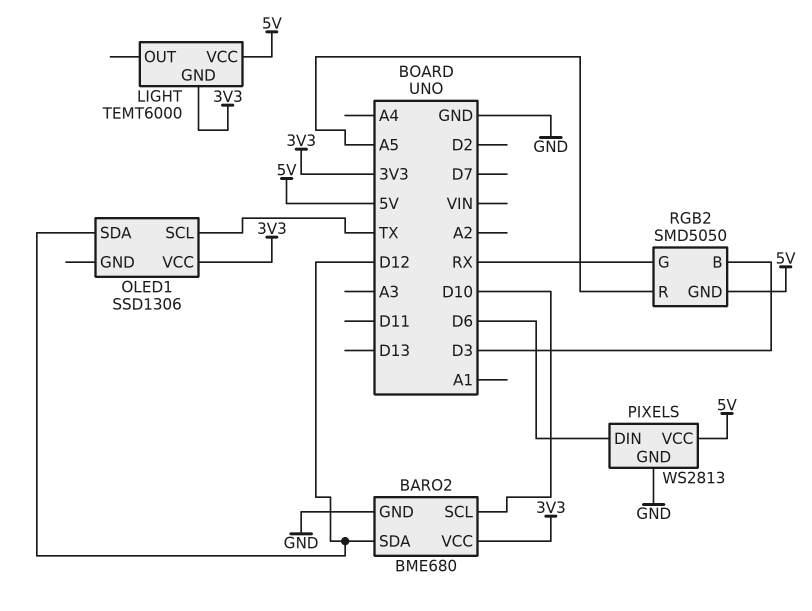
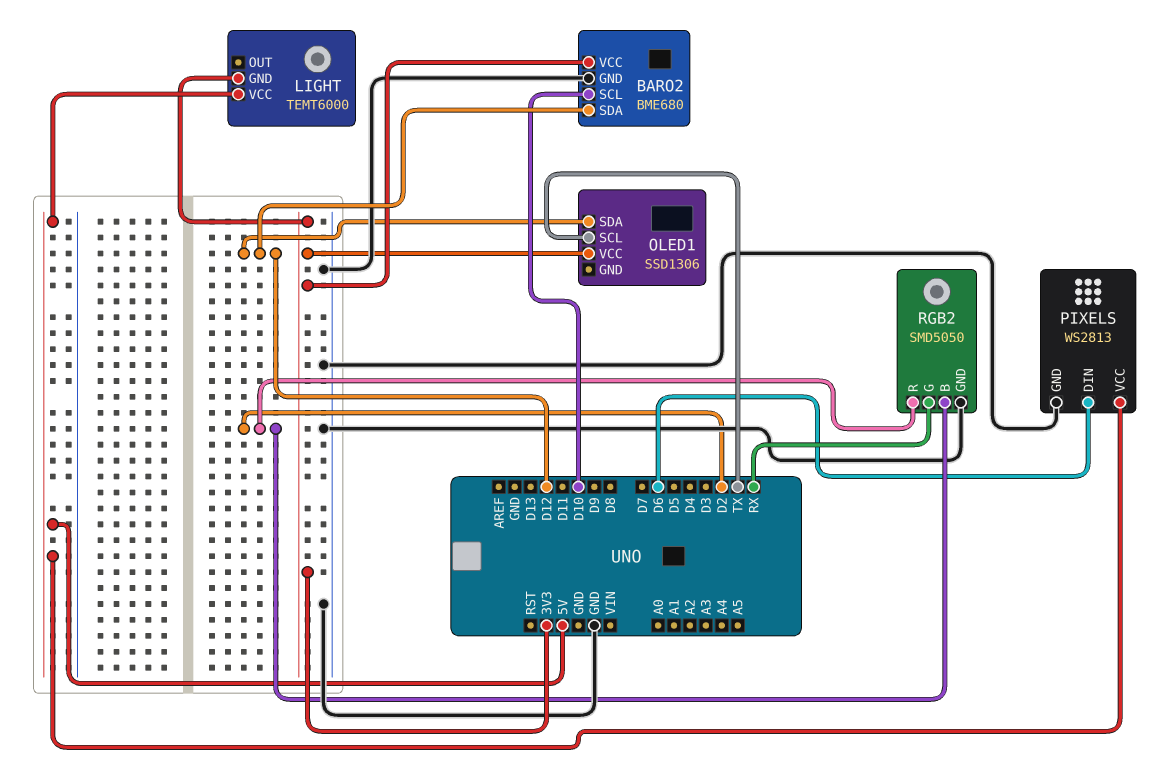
RGB2 pin B: D3 -> D2
RGB2 pin GND: 5V -> GND
RGB2 pin R: A5 -> D2

